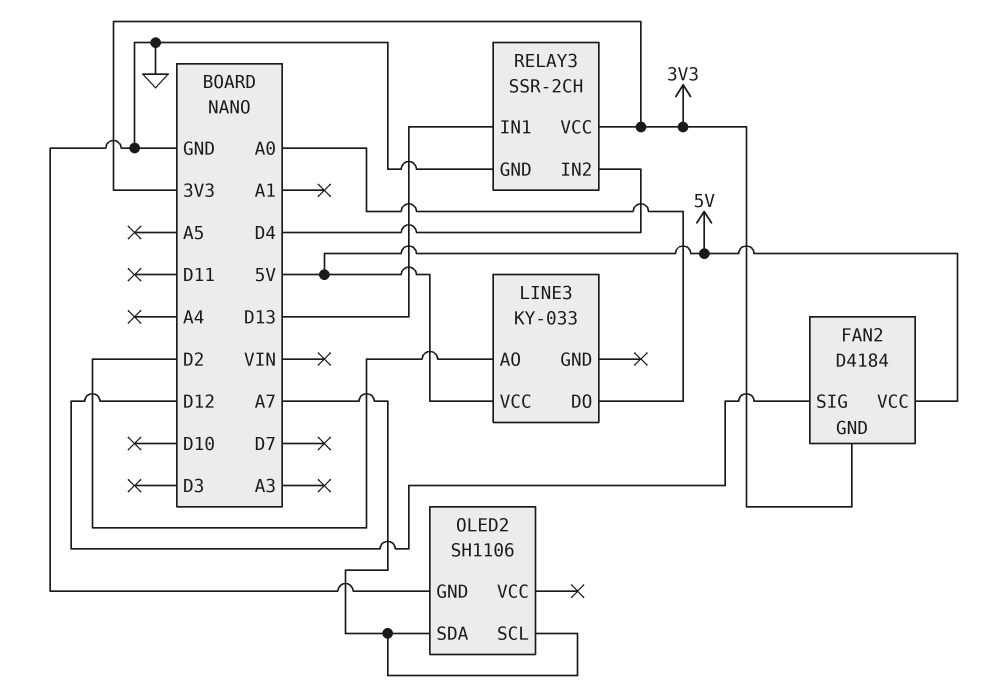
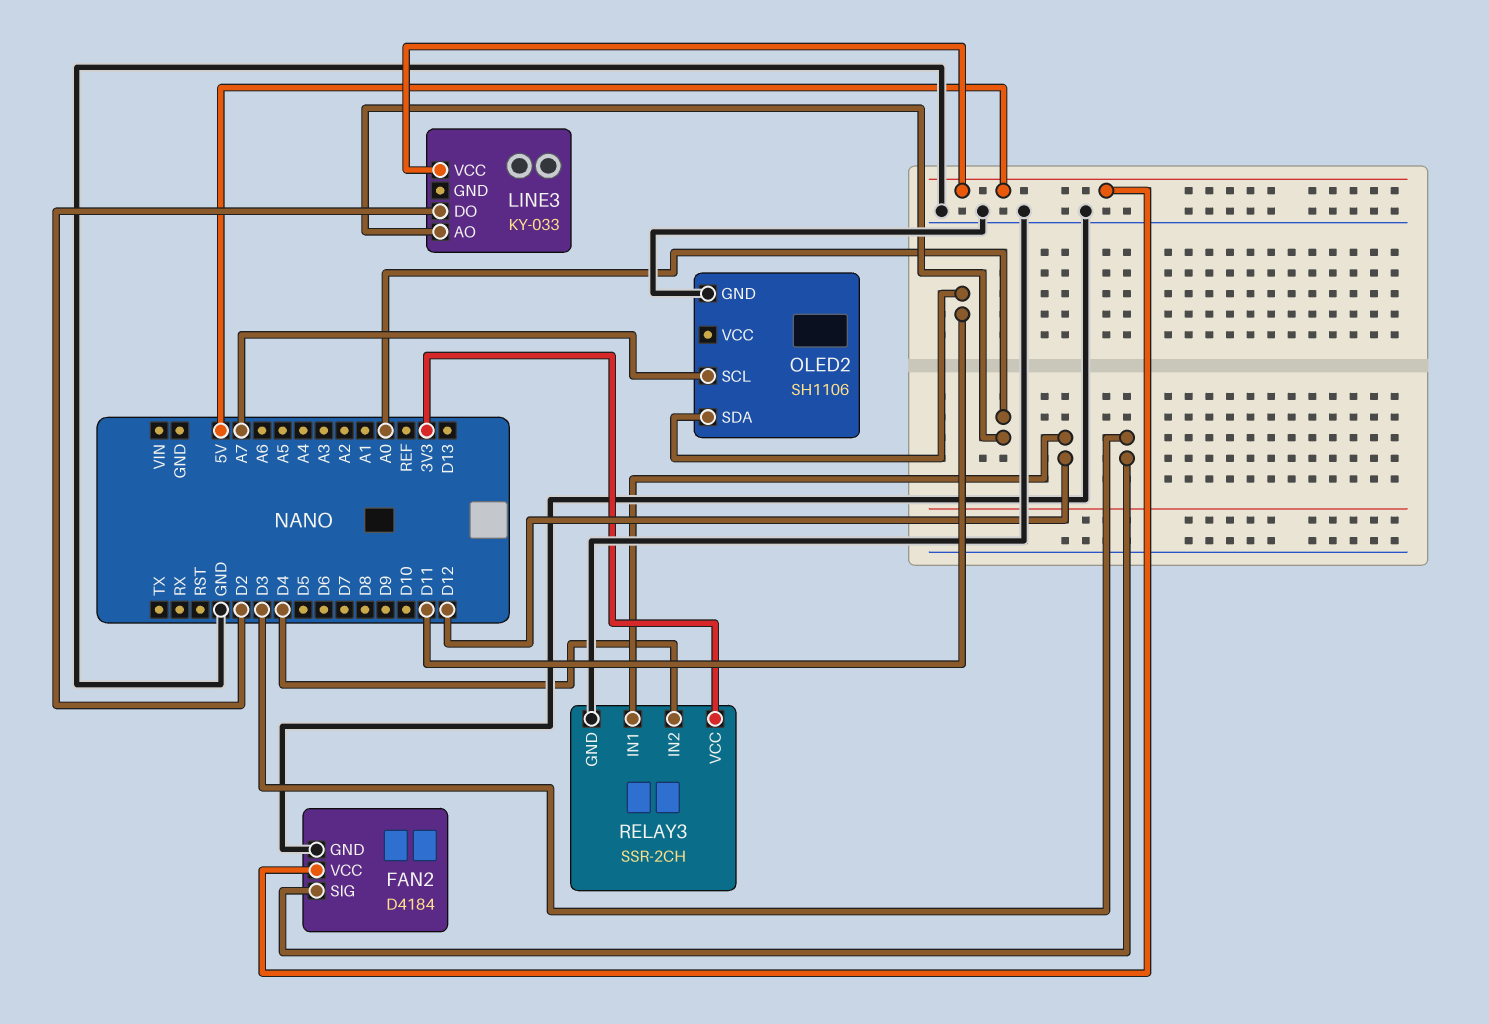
FAN2 pin GND: 3V3 -> GND
FAN2 pin SIG: D12 -> D3
LINE3 pin AO: D2 -> A0
LINE3 pin DO: A0 -> D2
OLED2 pin SDA: A7 -> D11
RELAY3 pin IN1: D13 -> D12

